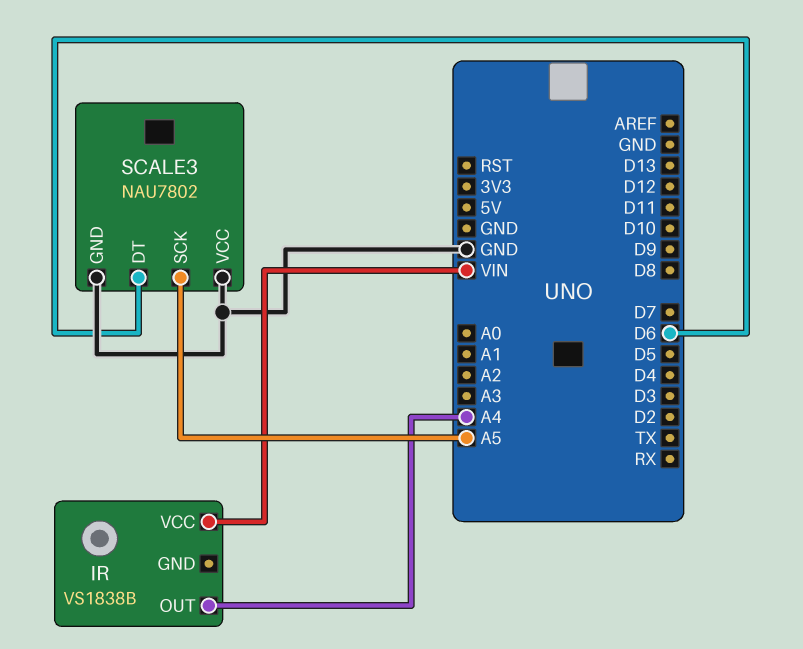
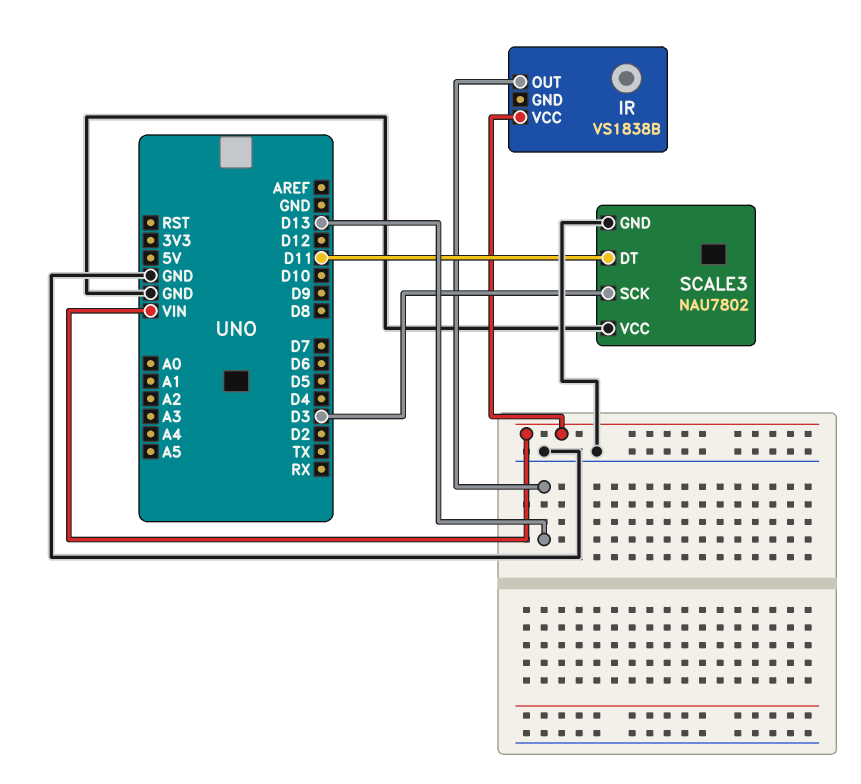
IR pin OUT: A4 -> D13
SCALE3 pin DT: D6 -> D11
SCALE3 pin SCK: A5 -> D3

